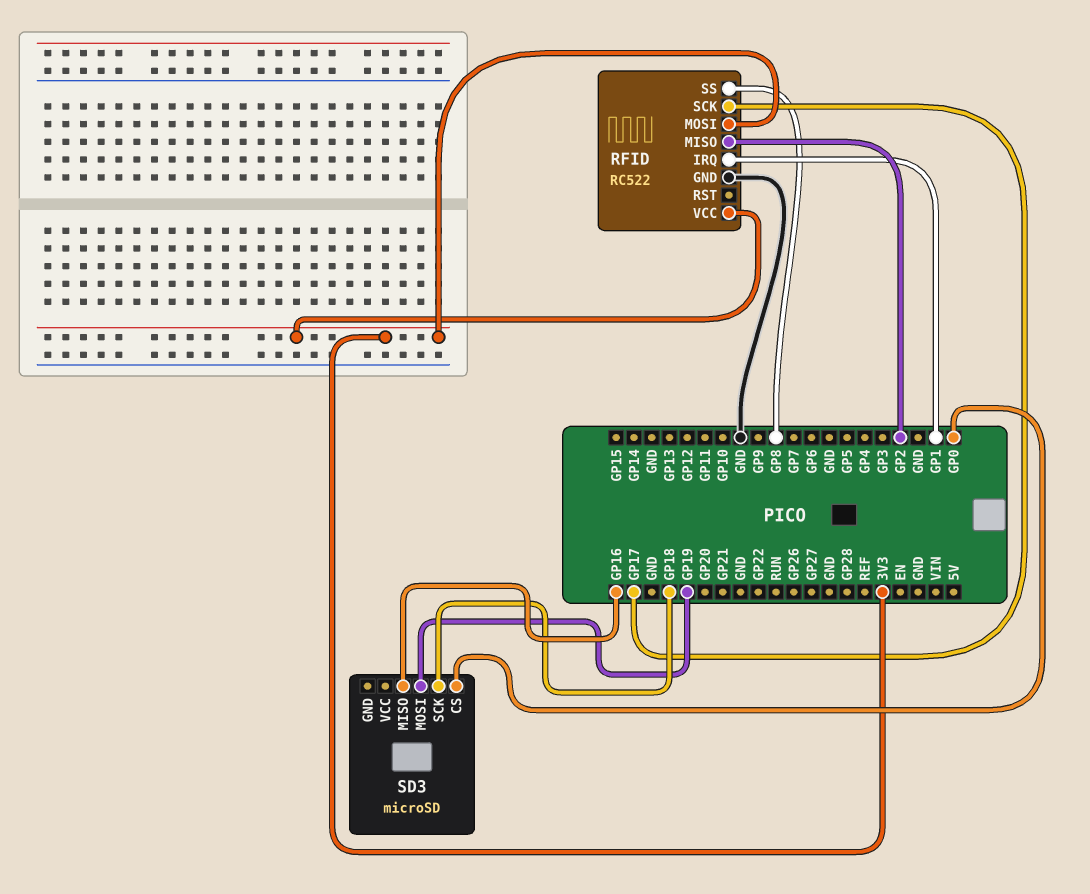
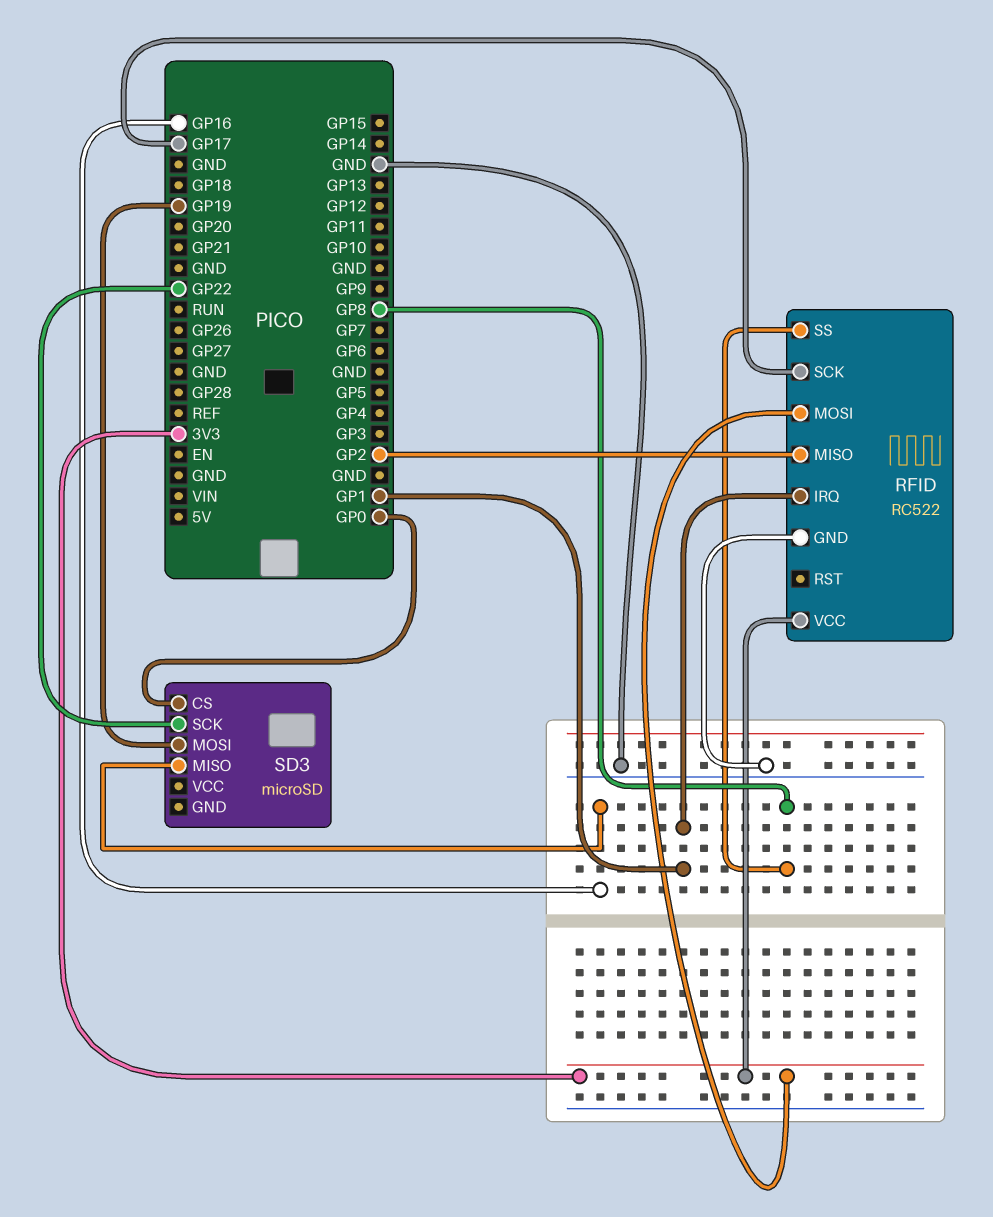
SD3 pin SCK: GP18 -> GP22

